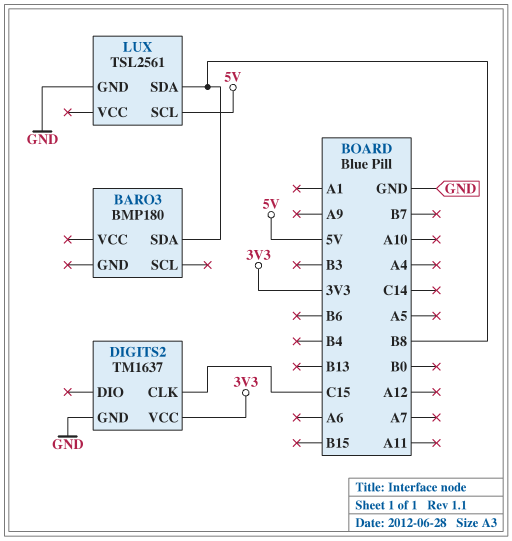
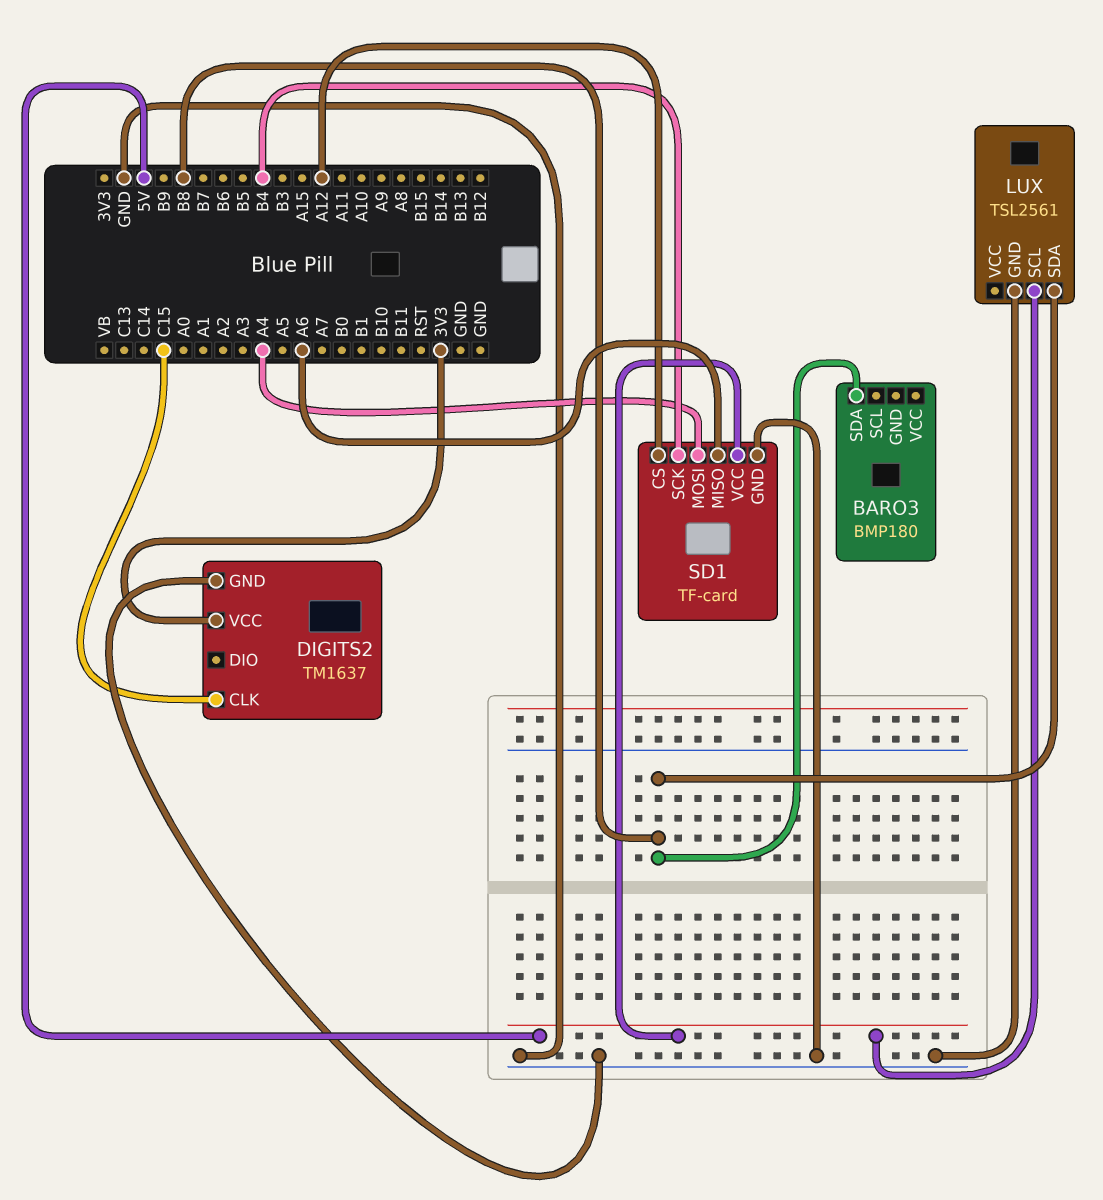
SD1: none -> TF-card
SD1 pin CS: none -> A12
SD1 pin GND: none -> GND
SD1 pin MISO: none -> A6
SD1 pin MOSI: none -> A4
SD1 pin SCK: none -> B4
SD1 pin VCC: none -> 5V

